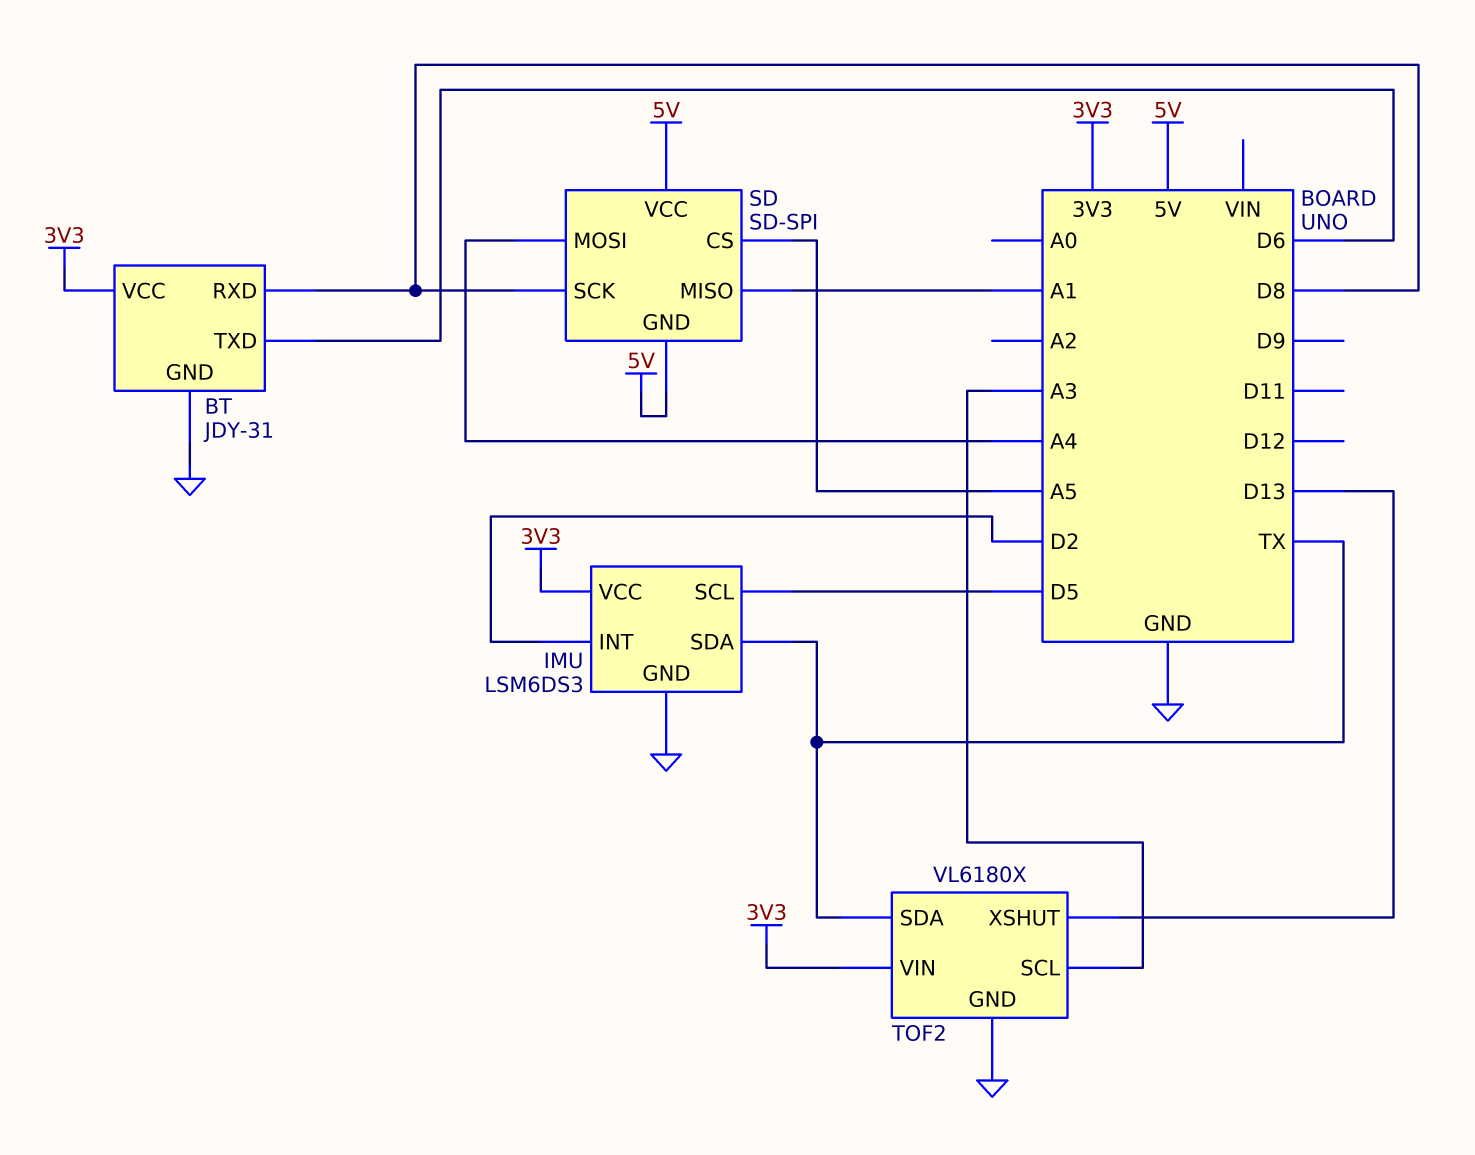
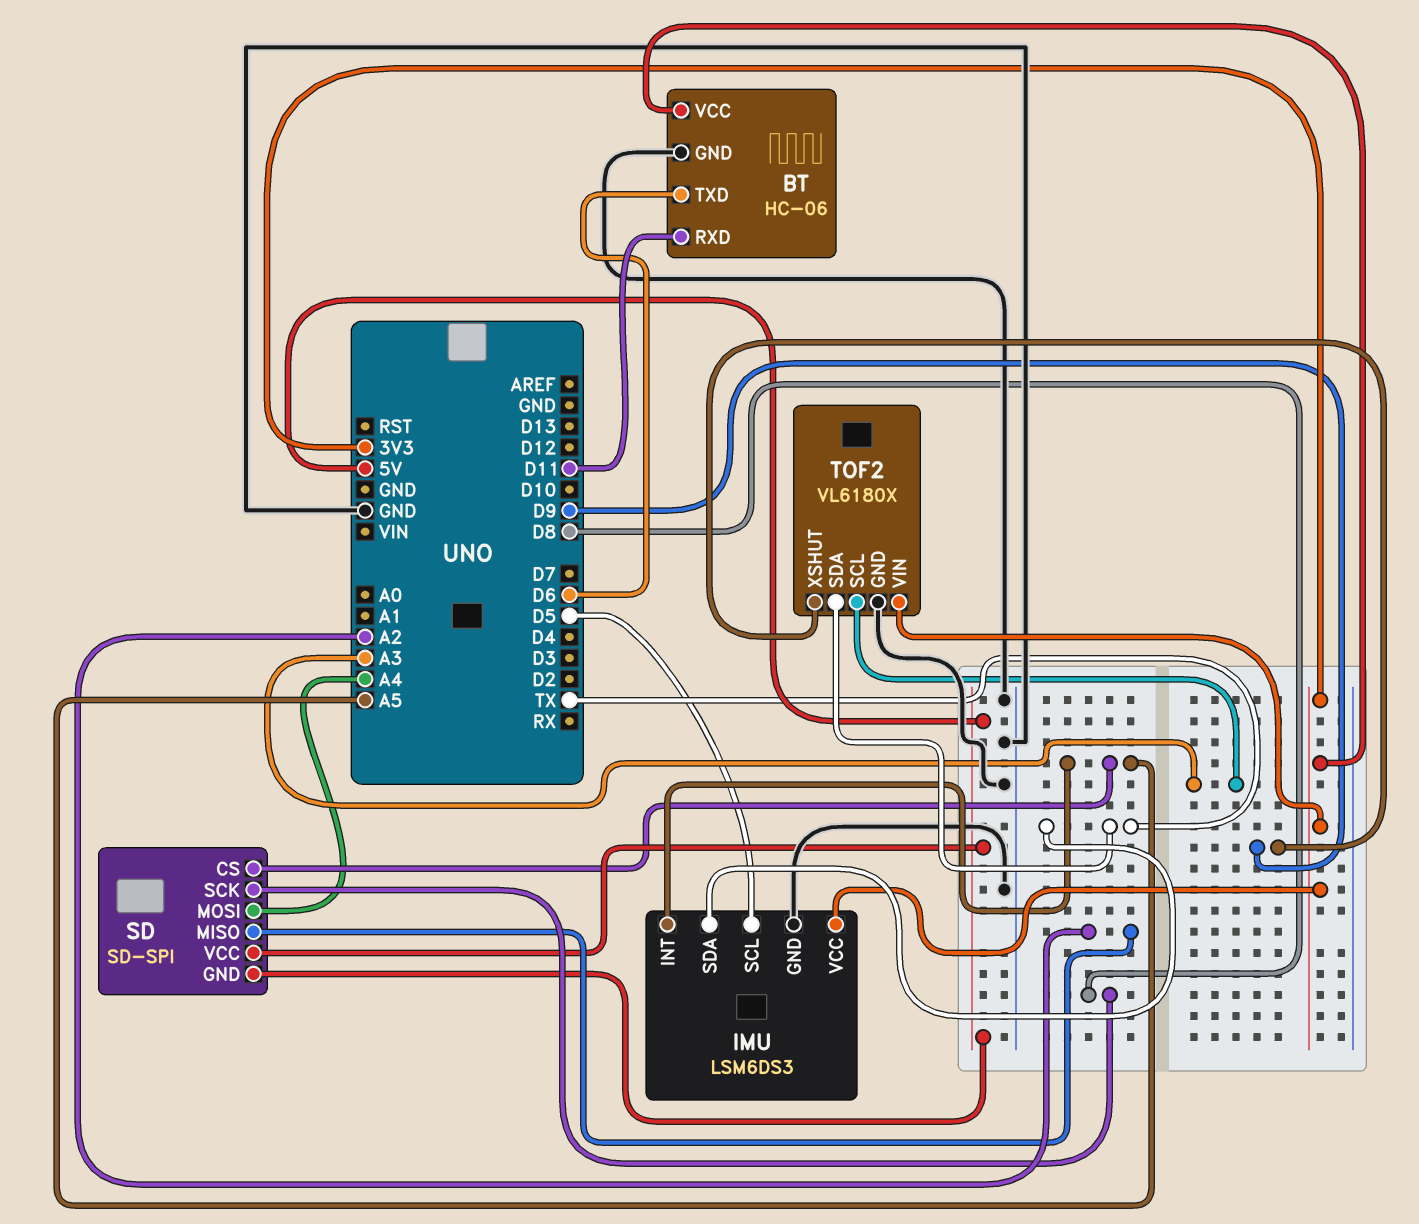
BT: JDY-31 -> HC-06
BT pin RXD: D8 -> D11
IMU pin INT: D2 -> A5
SD pin MISO: A1 -> A2
TOF2 pin XSHUT: D13 -> D9

